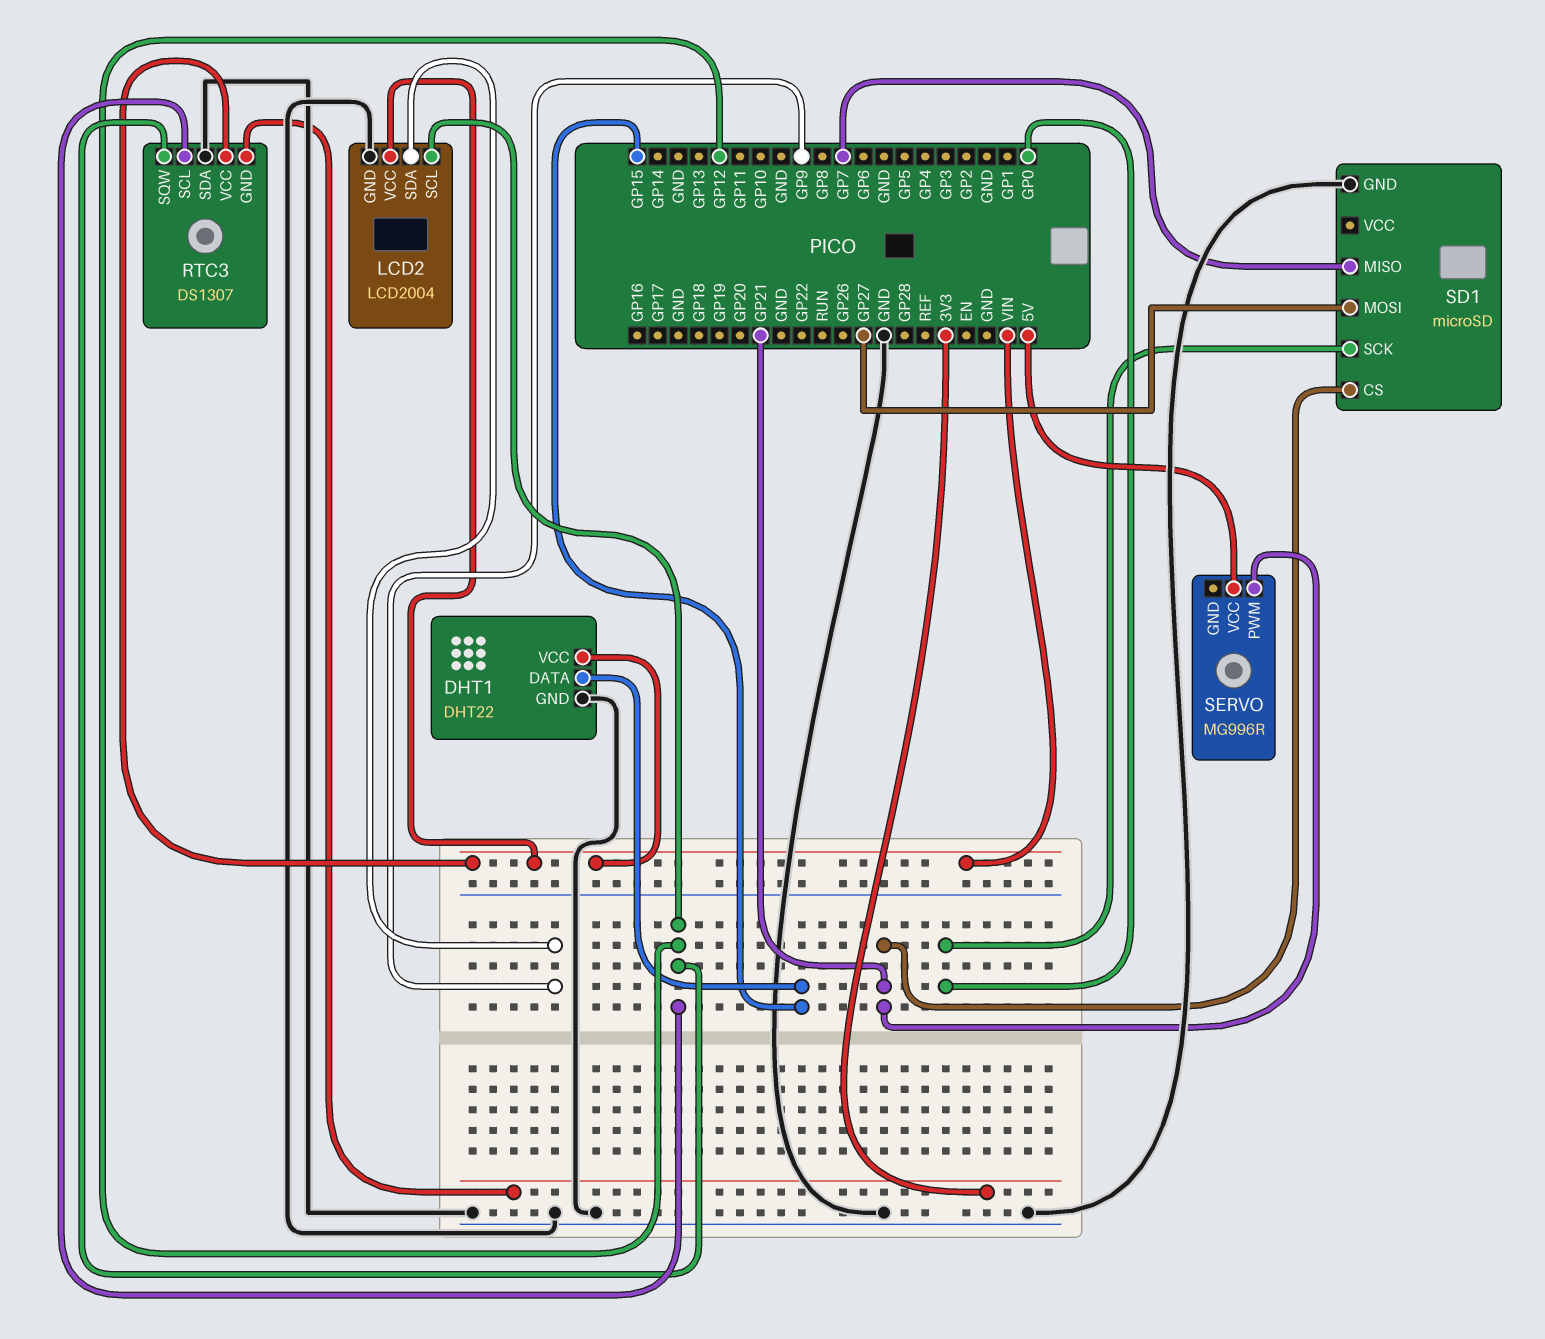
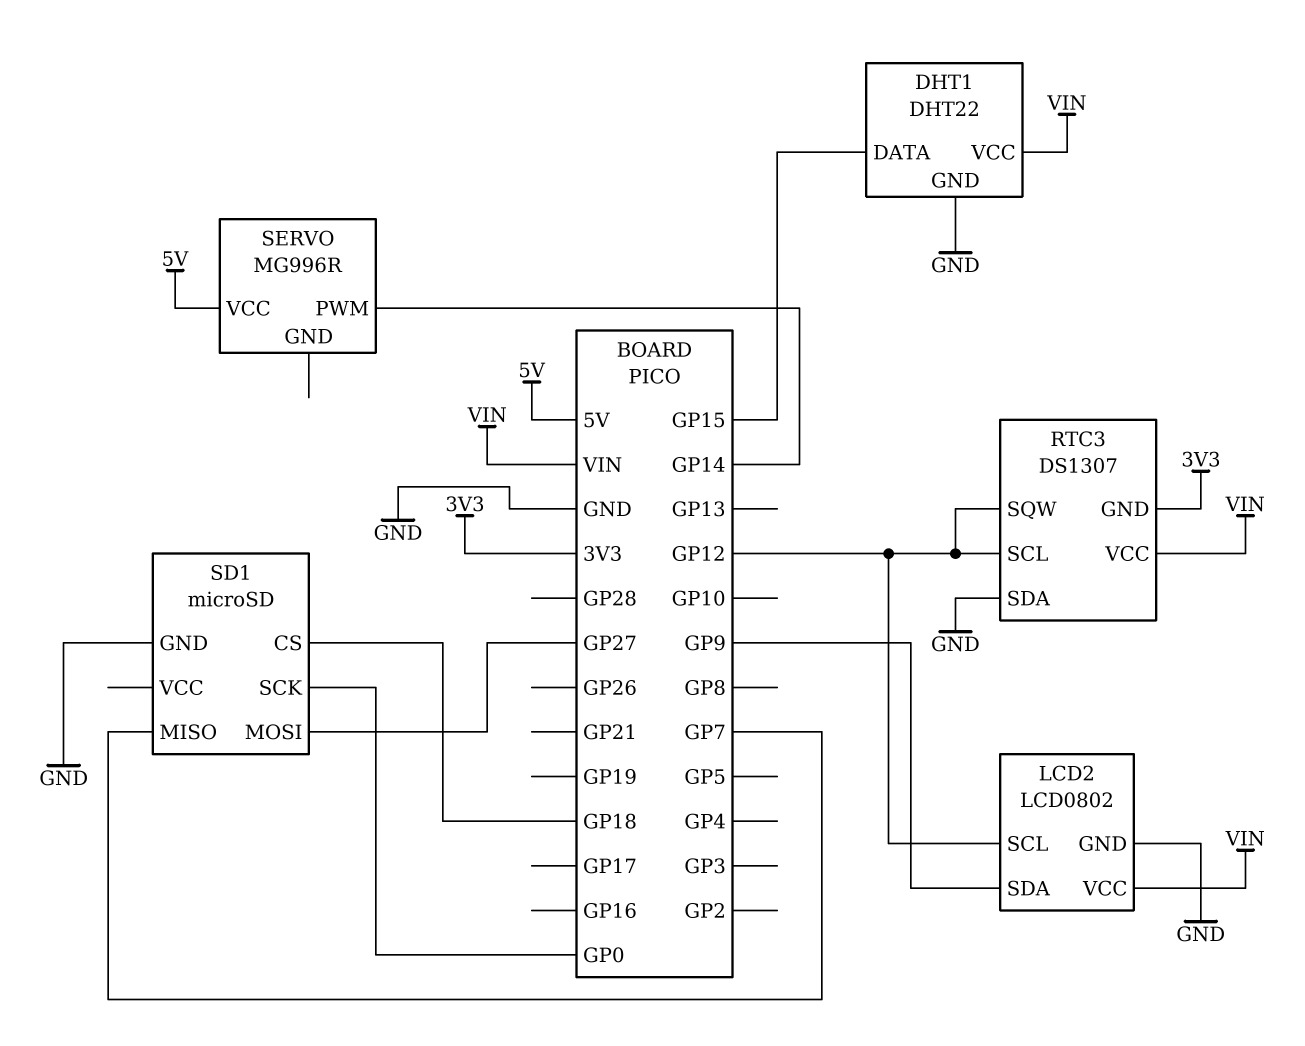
LCD2: LCD2004 -> LCD0802
SD1 pin CS: GP21 -> GP18
SERVO pin PWM: GP21 -> GP14

